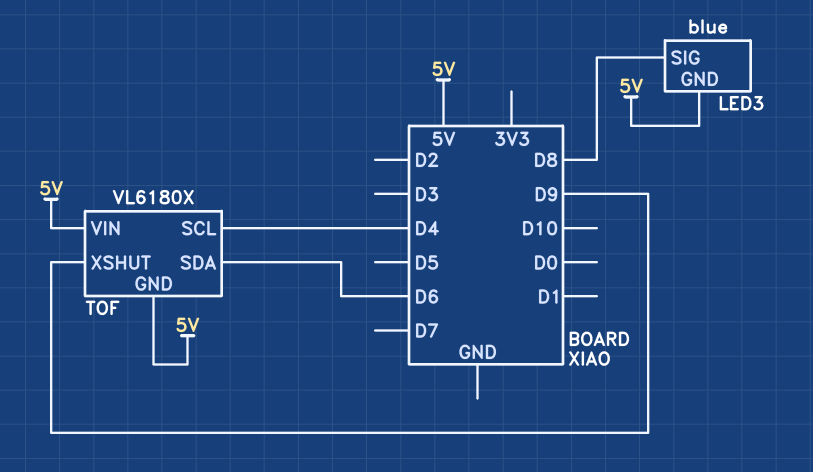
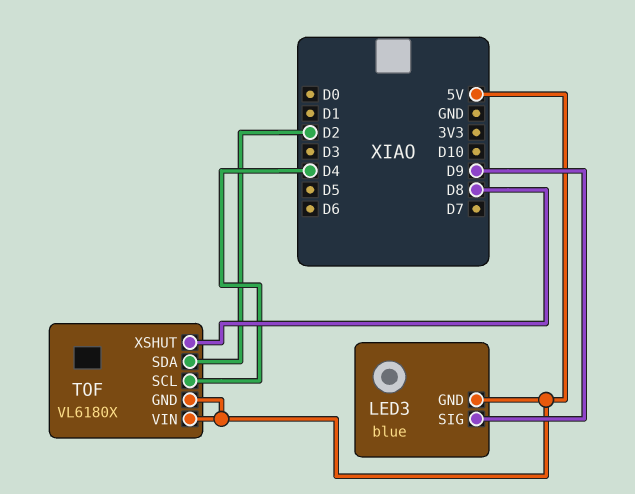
LED3 pin SIG: D8 -> D9
TOF pin SDA: D6 -> D2
TOF pin XSHUT: D9 -> D8

